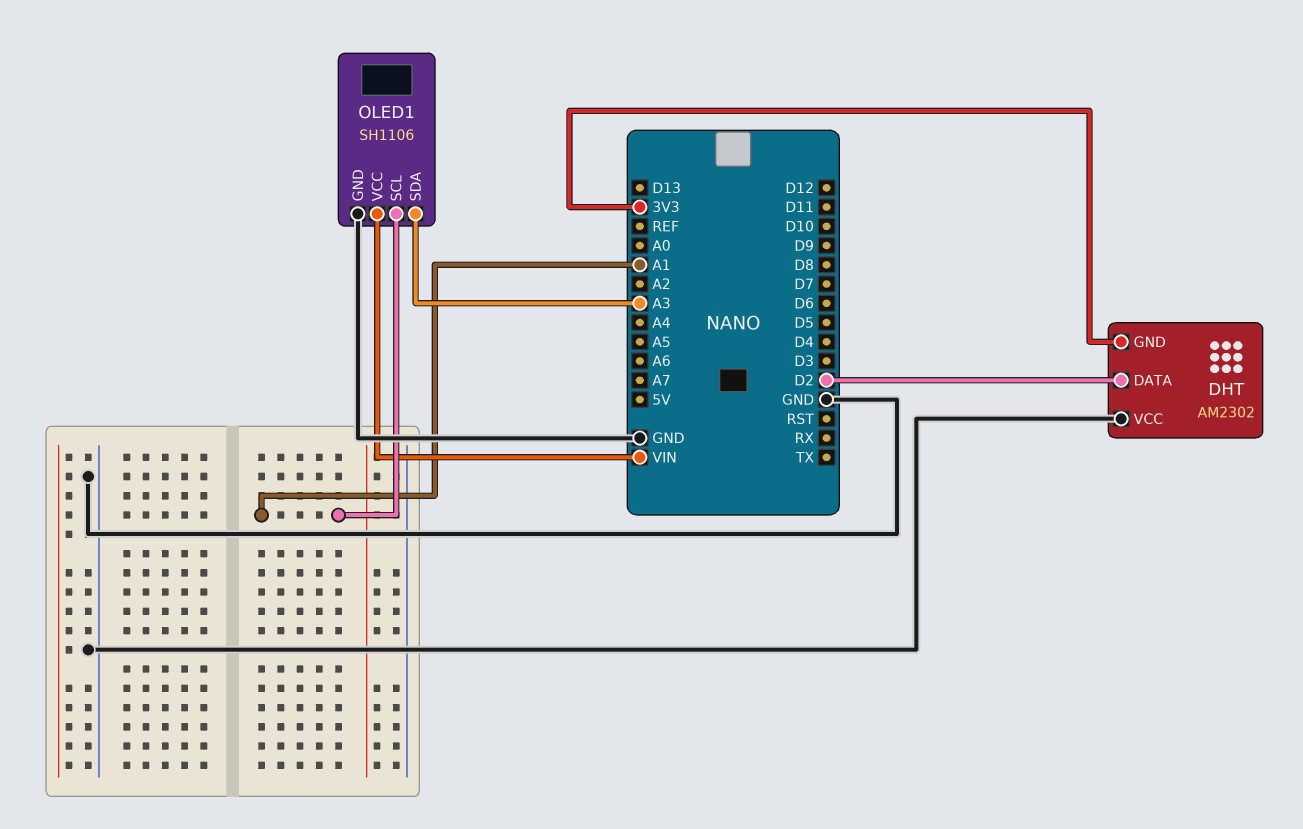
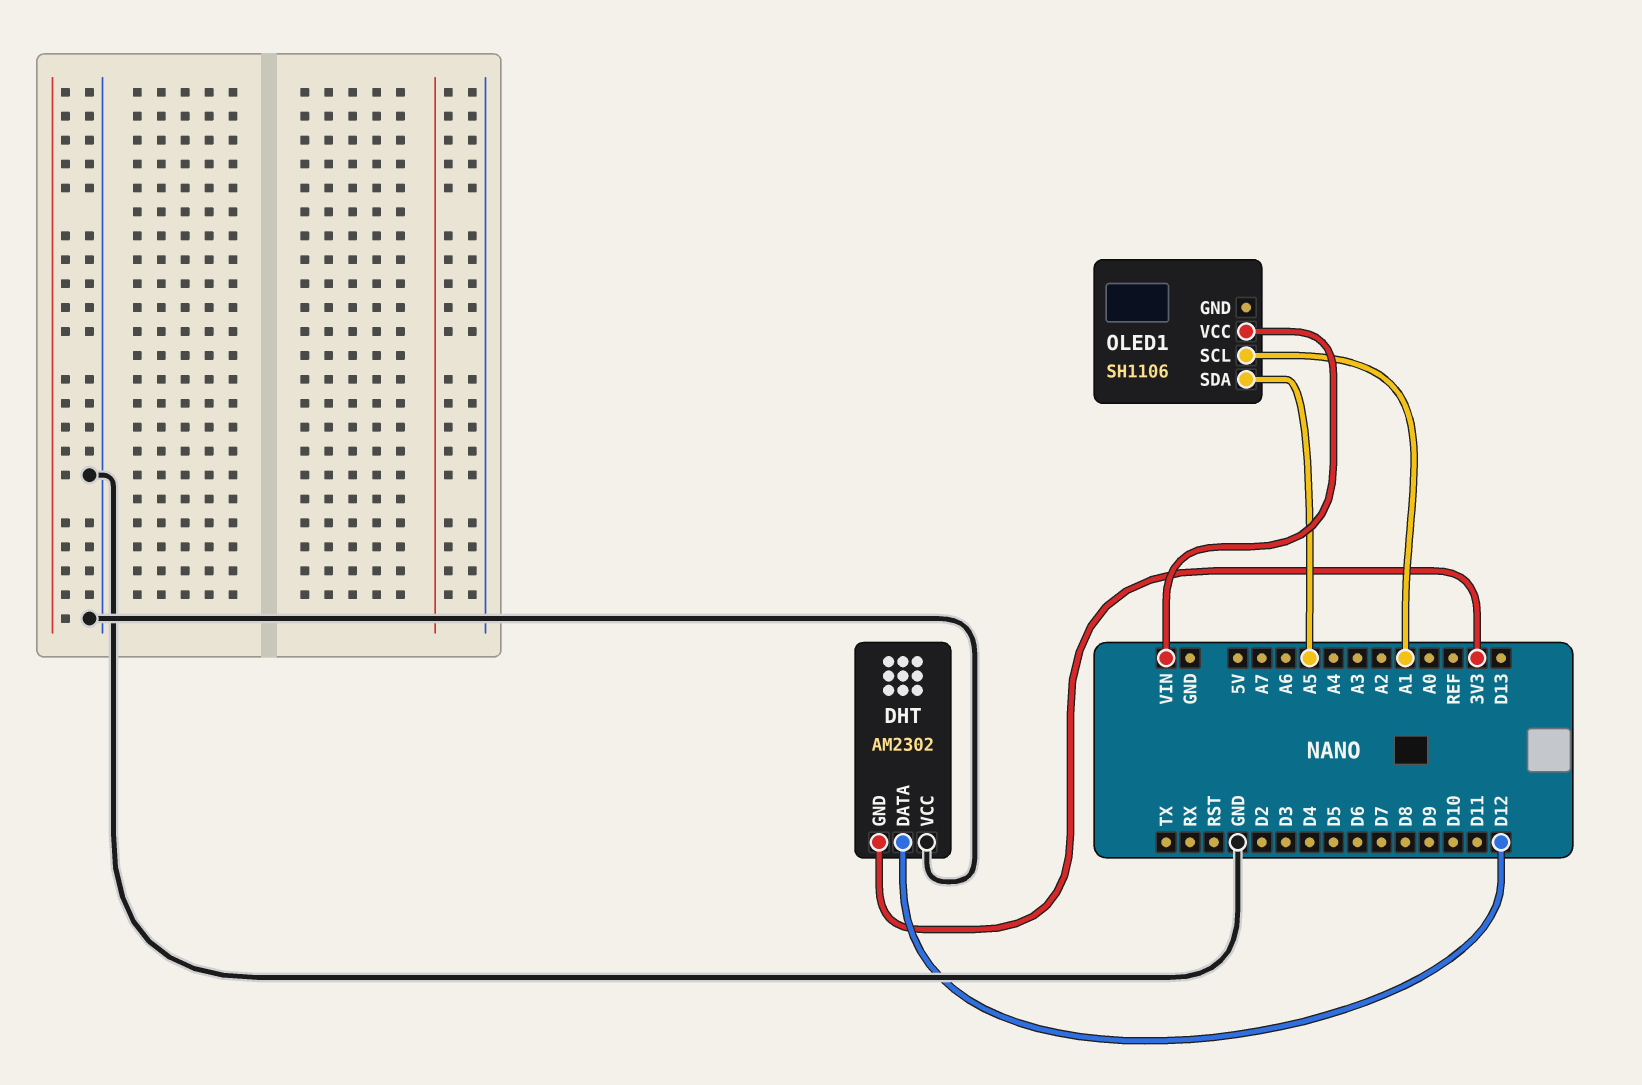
DHT pin DATA: D2 -> D12
OLED1 pin GND: GND -> none
OLED1 pin SDA: A3 -> A5

